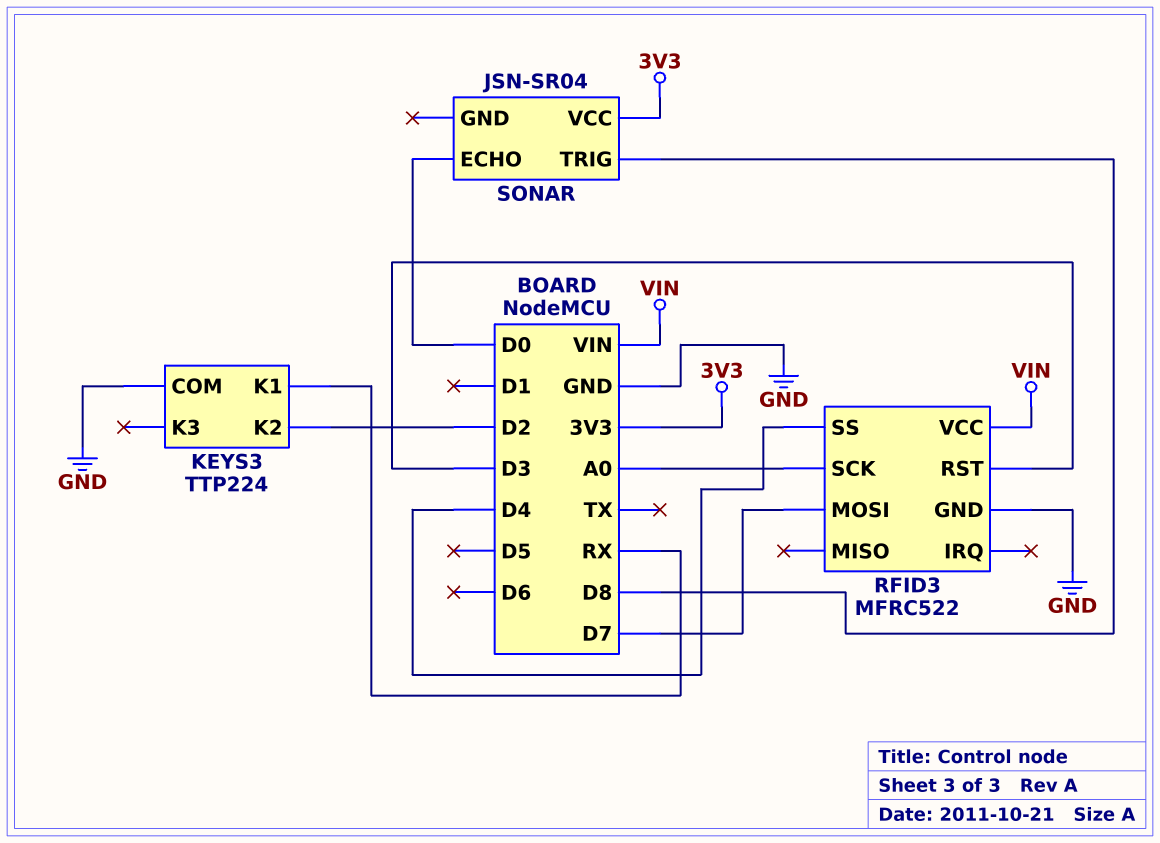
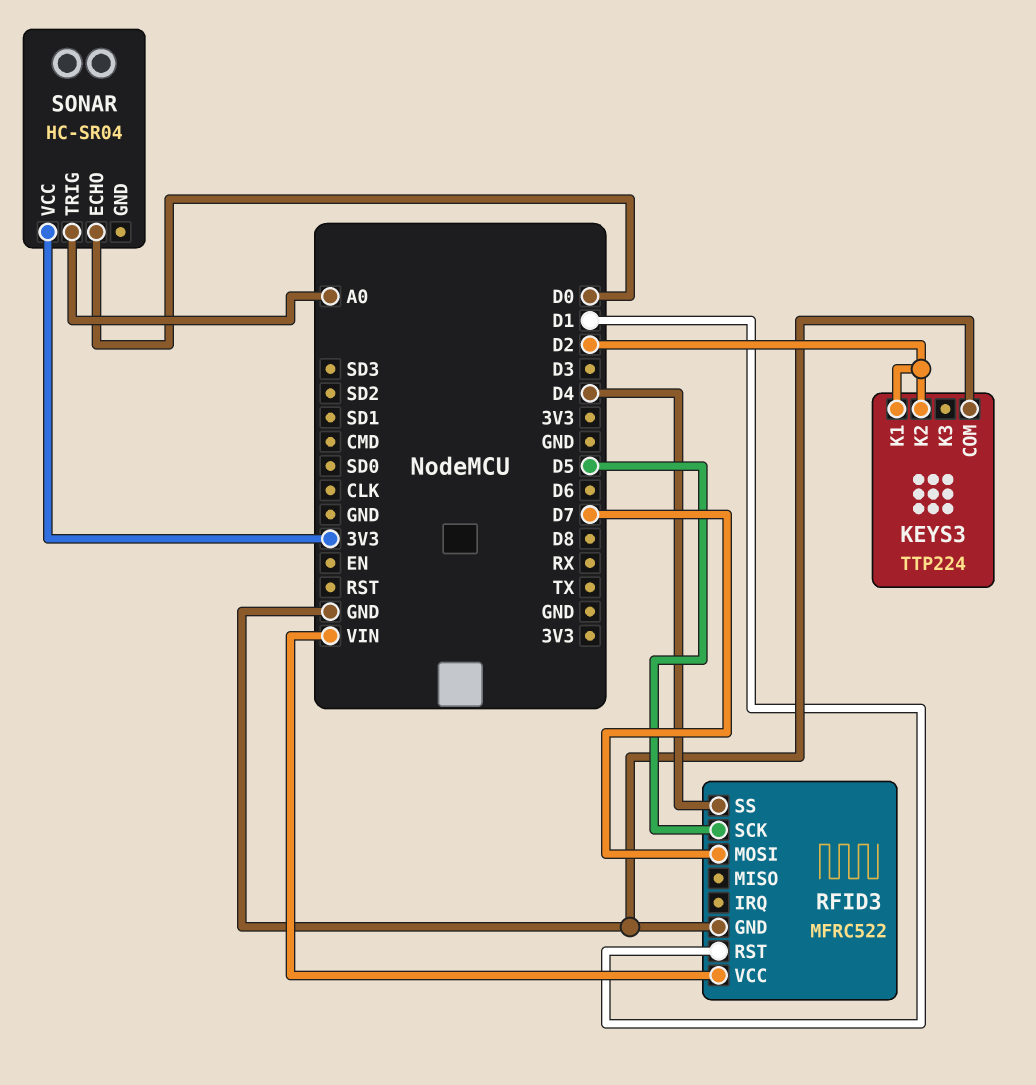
KEYS3 pin K1: RX -> D2
RFID3 pin RST: D3 -> D1
RFID3 pin SCK: A0 -> D5
SONAR: JSN-SR04 -> HC-SR04
SONAR pin TRIG: D8 -> A0

